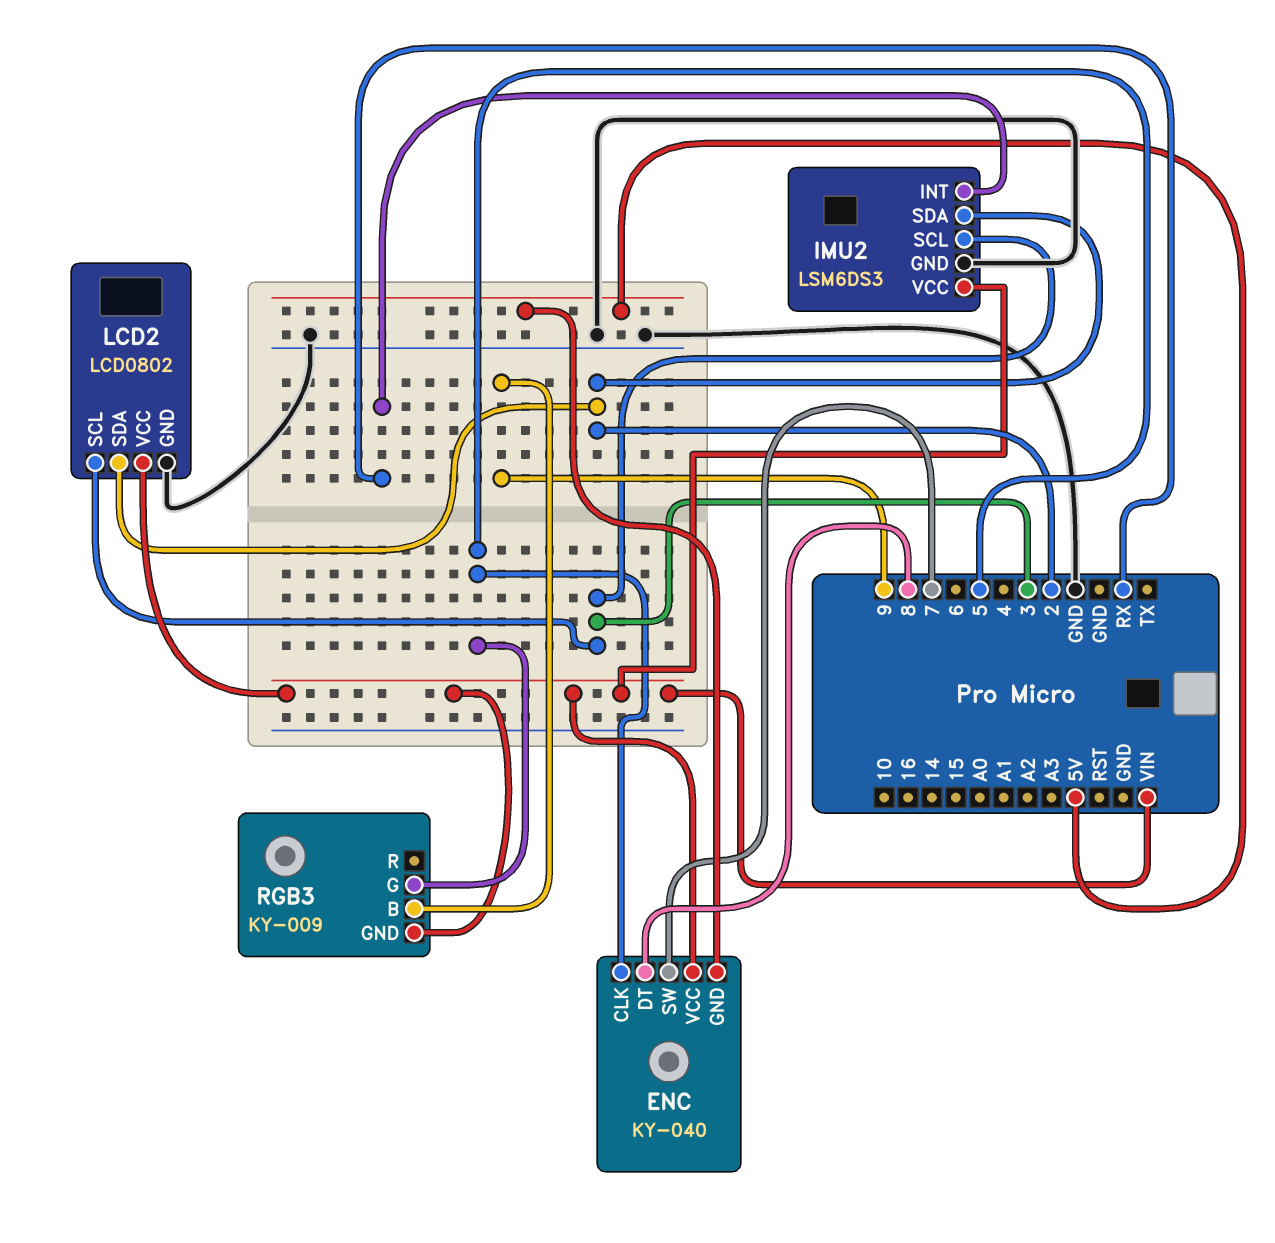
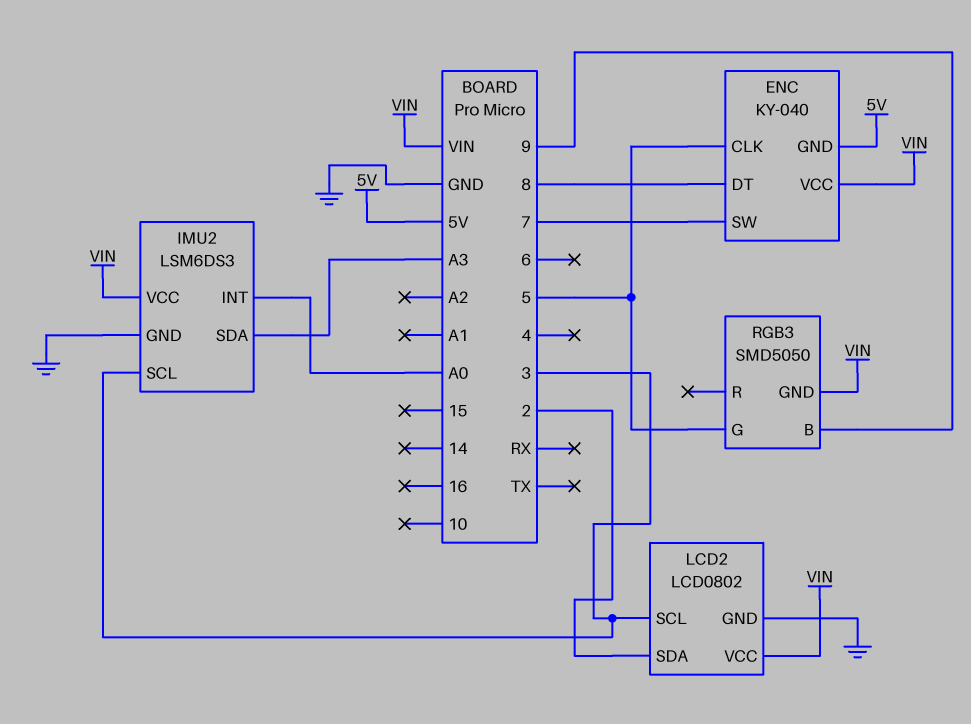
IMU2 pin INT: RX -> A0
IMU2 pin SDA: 2 -> A3
RGB3: KY-009 -> SMD5050

